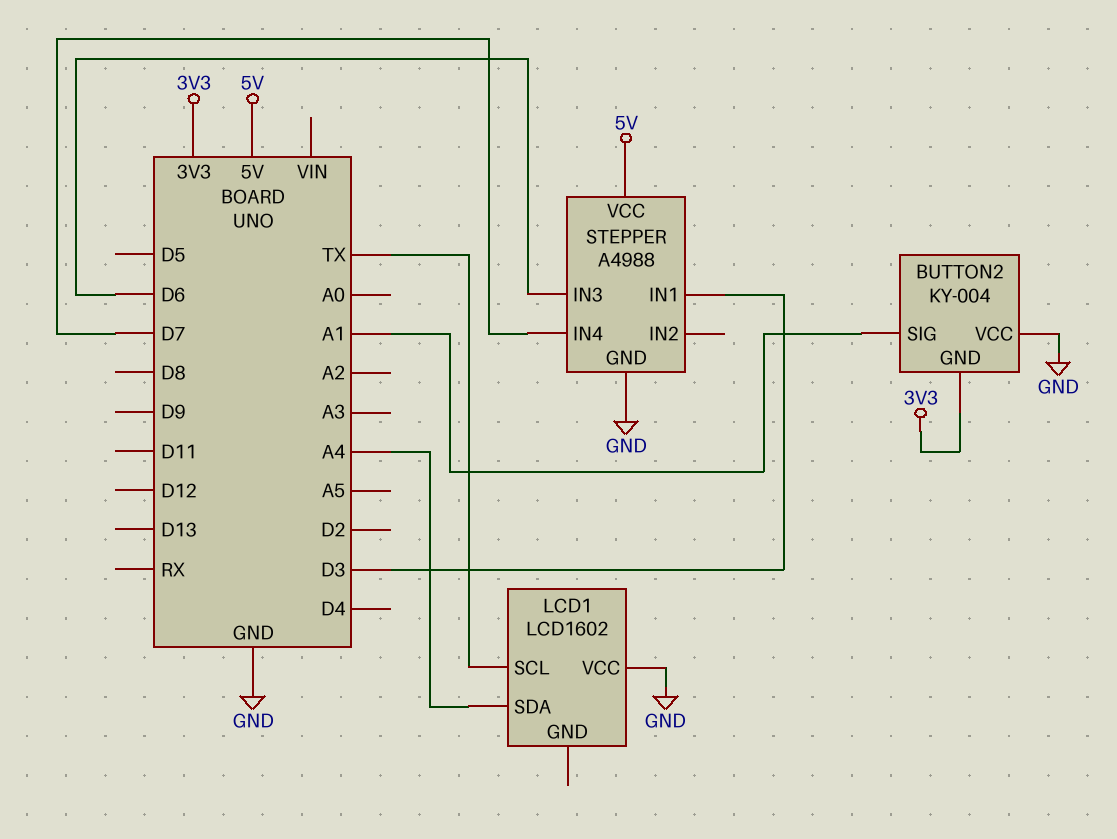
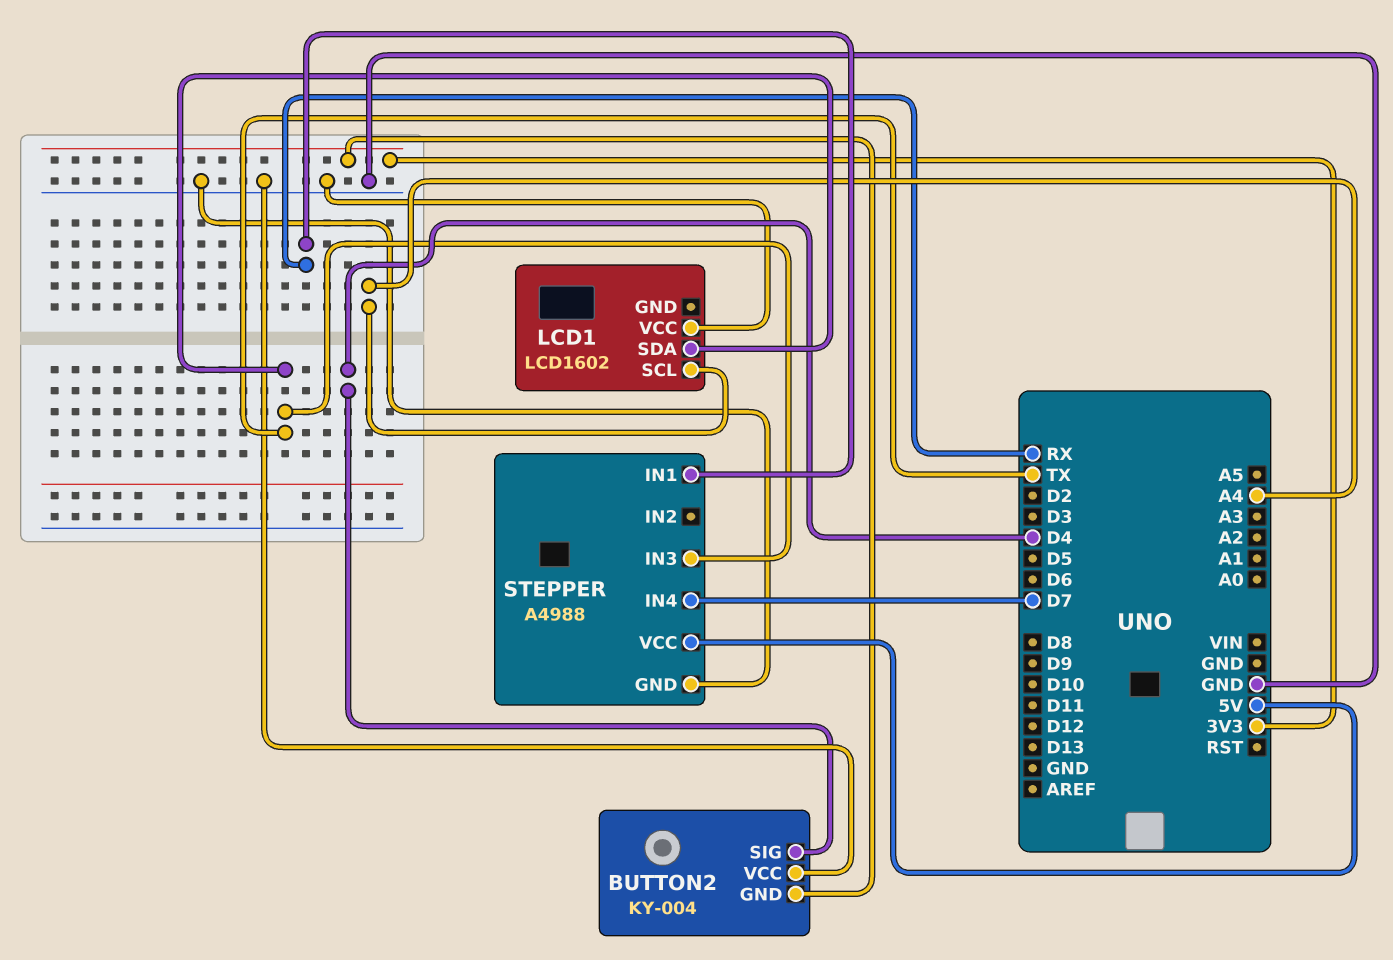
BUTTON2 pin SIG: A1 -> D4
LCD1 pin SCL: TX -> A4
LCD1 pin SDA: A4 -> TX
STEPPER pin IN1: D3 -> RX
STEPPER pin IN3: D6 -> TX

